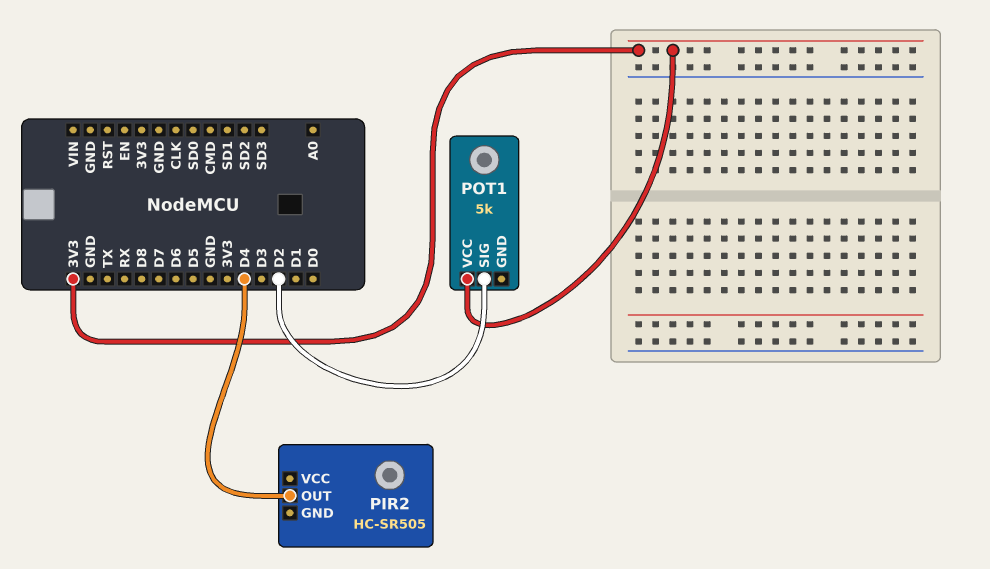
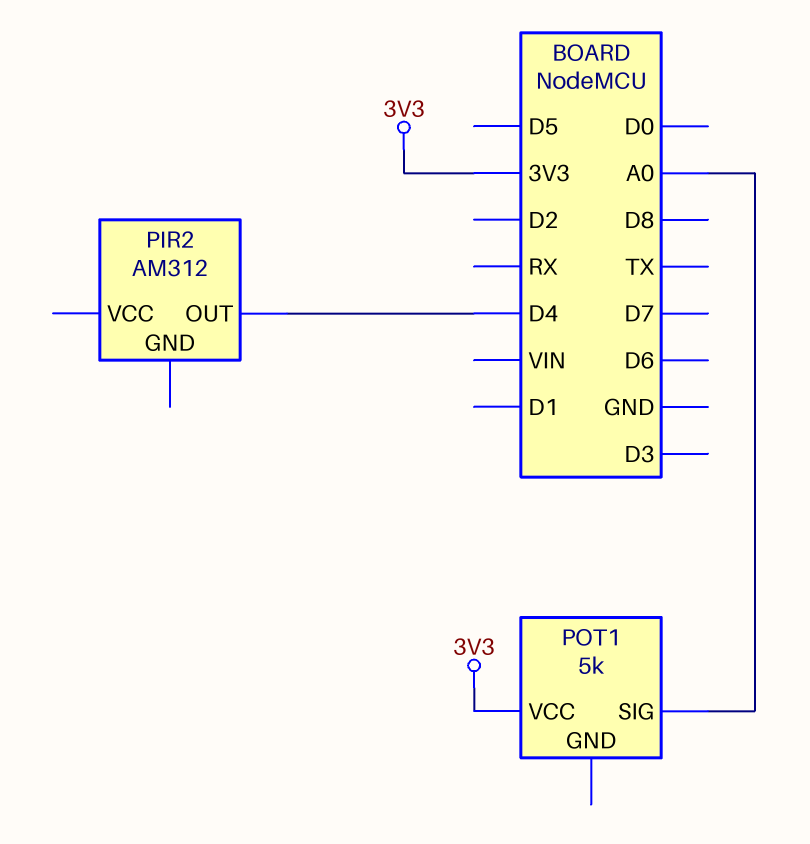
PIR2: HC-SR505 -> AM312
POT1 pin SIG: D2 -> A0

